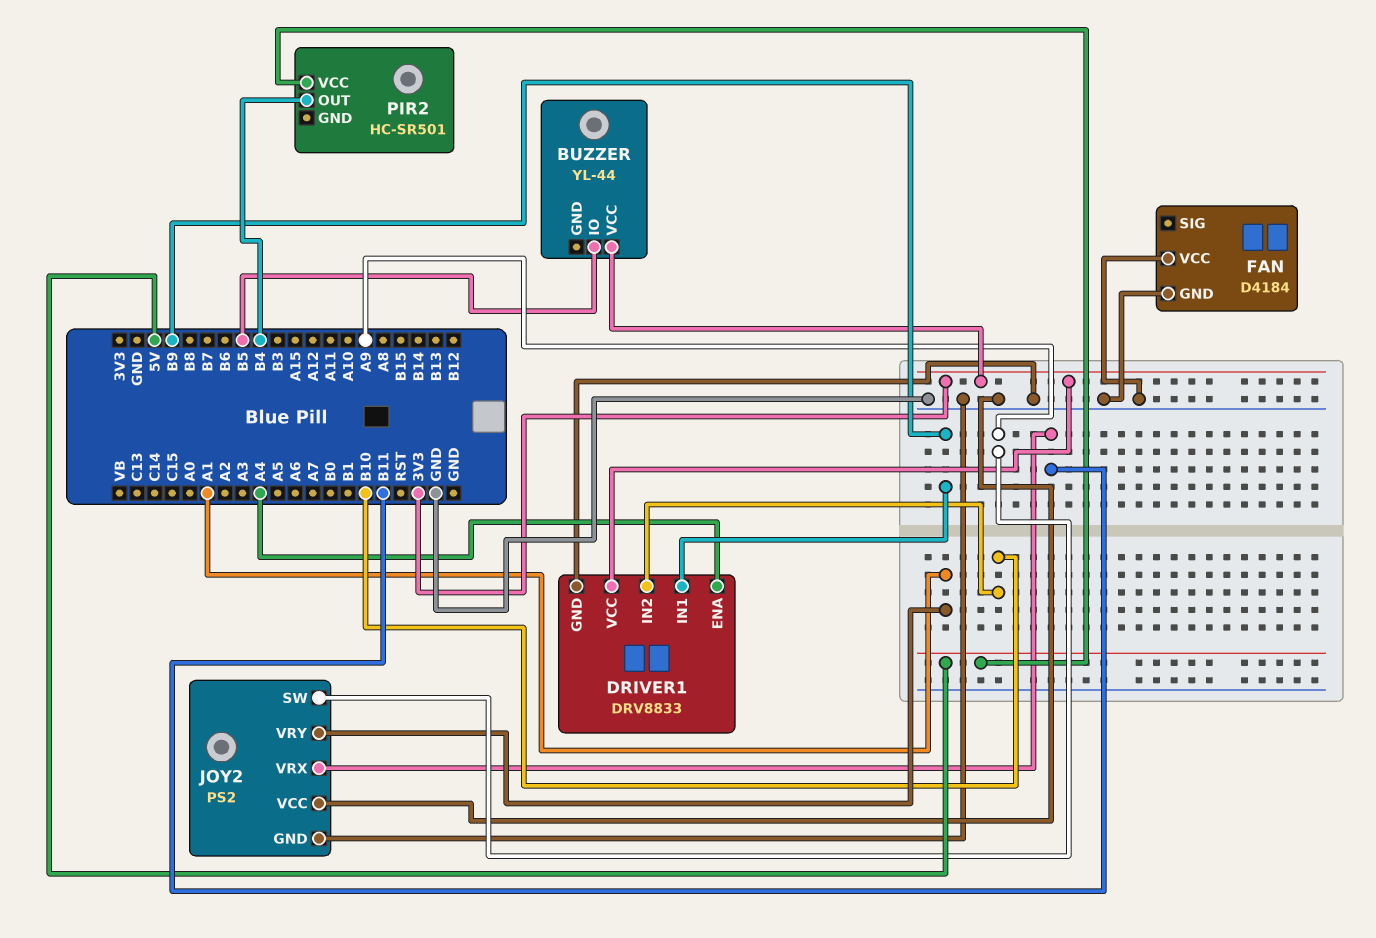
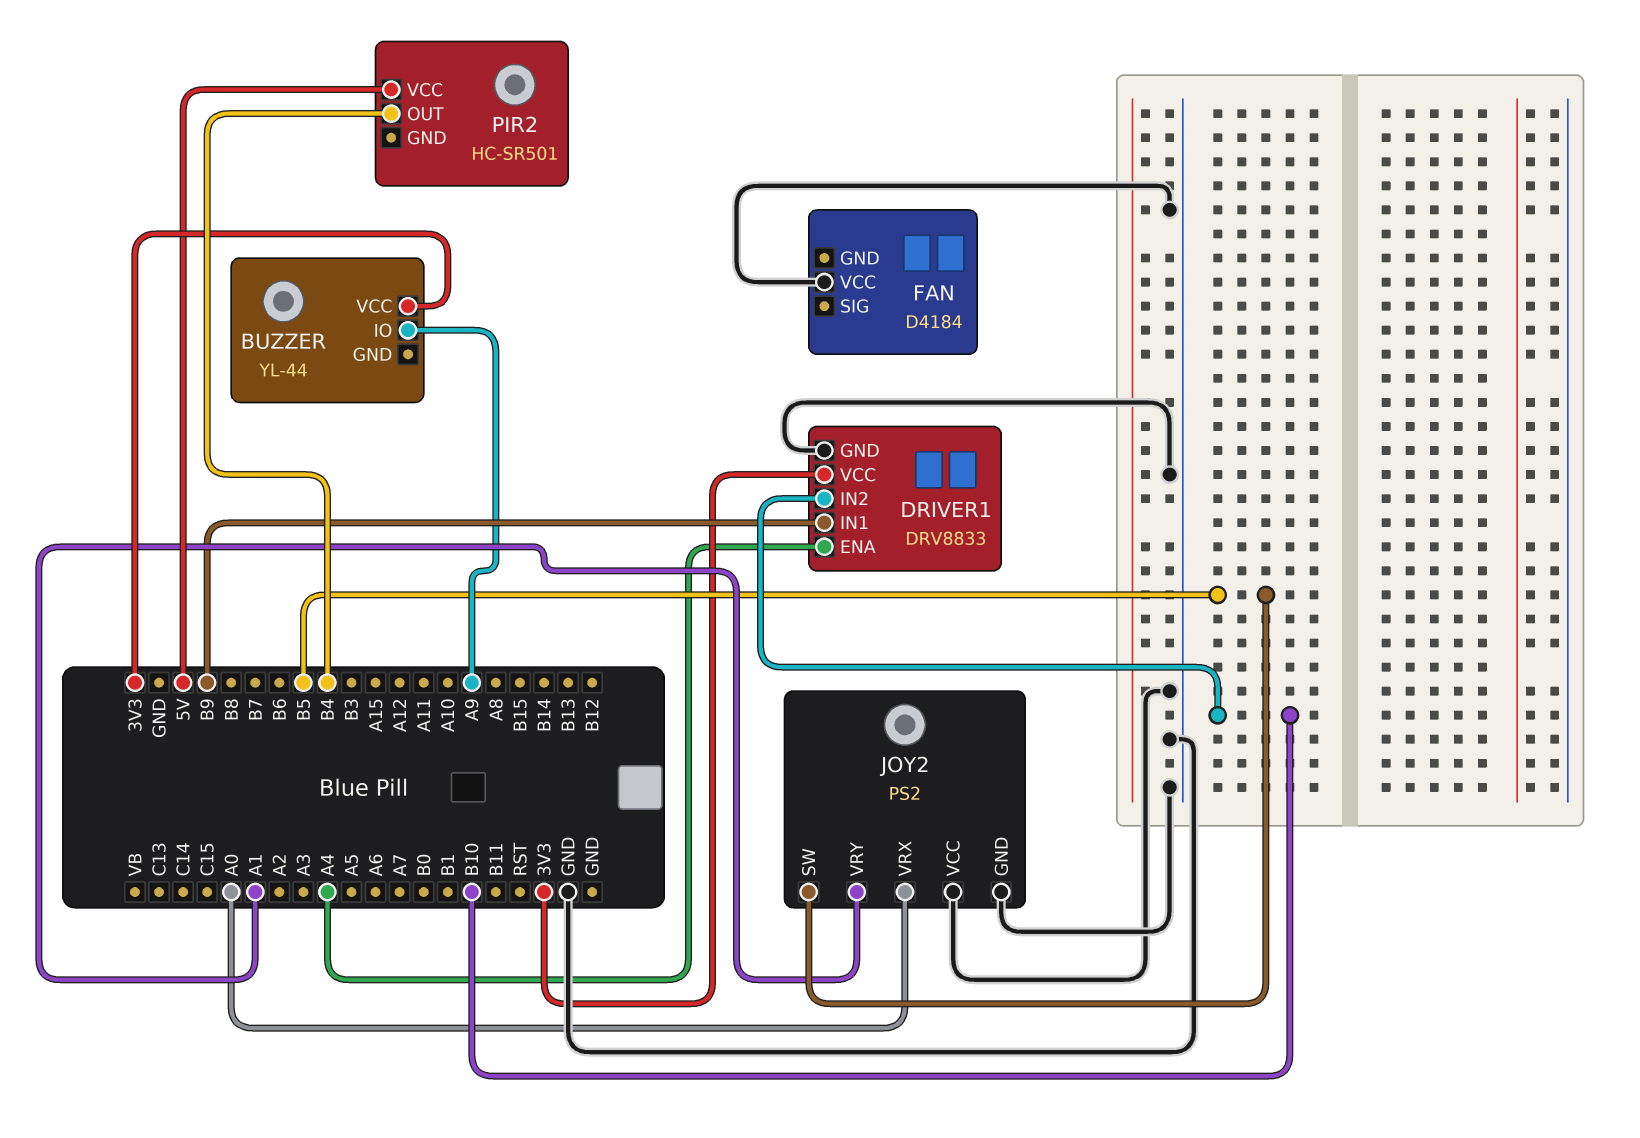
BUZZER pin IO: B5 -> A9
FAN pin GND: GND -> none
JOY2 pin SW: A9 -> B5
JOY2 pin VRX: B11 -> A0

